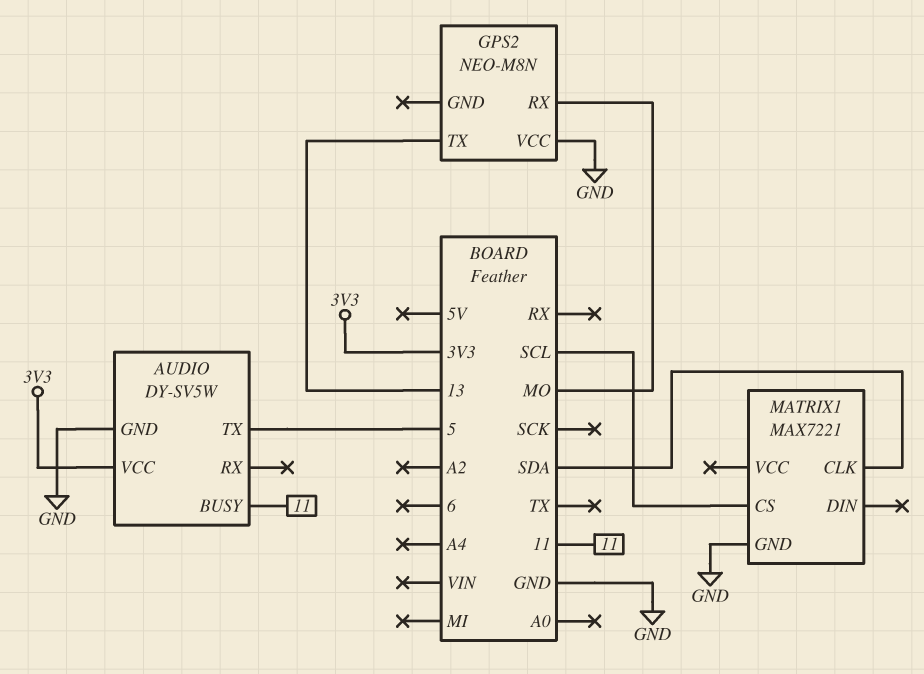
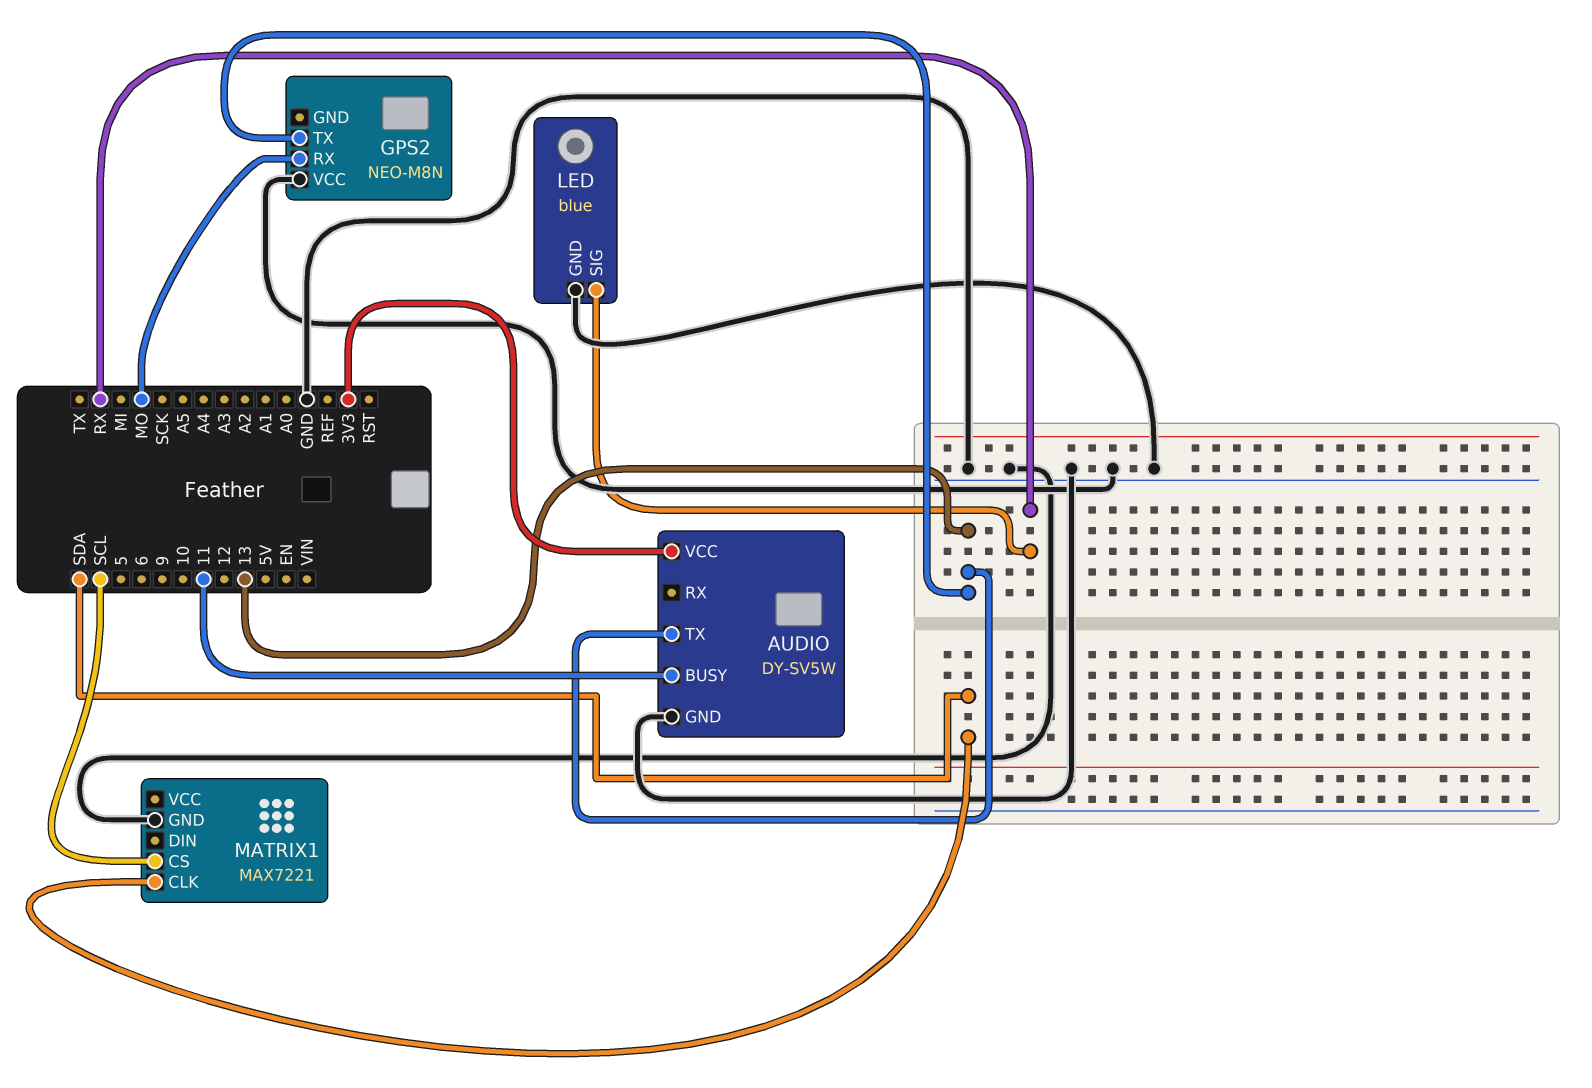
AUDIO pin TX: 5 -> 13
LED: none -> blue
LED pin GND: none -> GND
LED pin SIG: none -> RX

